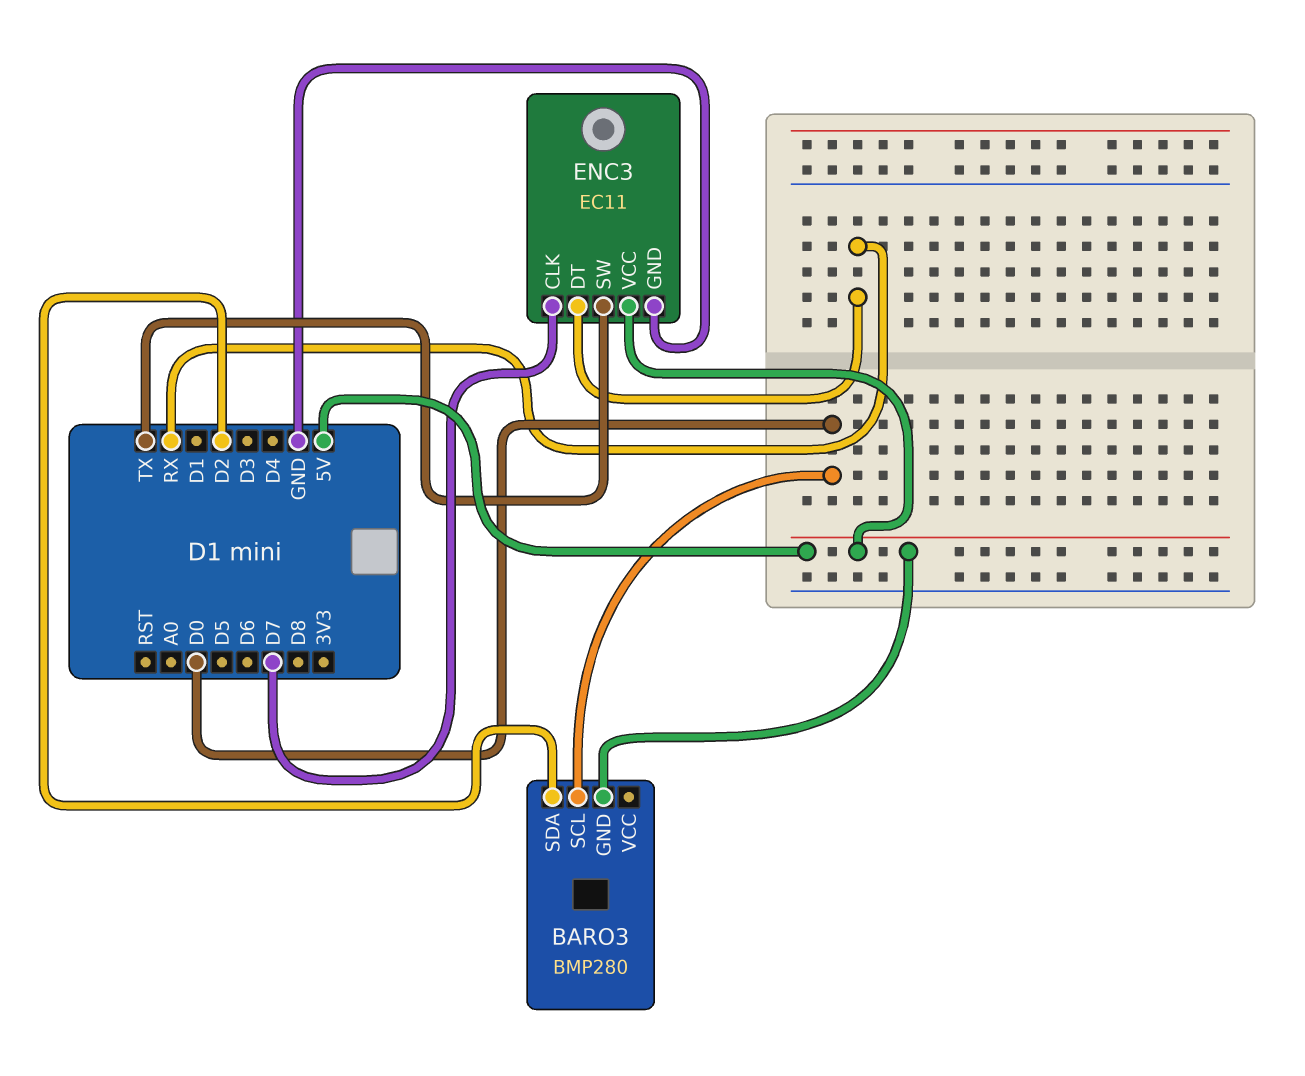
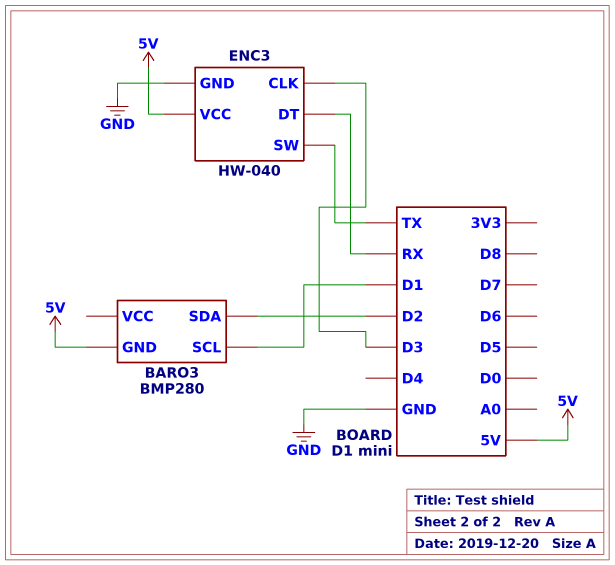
BARO3 pin SCL: D0 -> D1
ENC3: EC11 -> HW-040
ENC3 pin CLK: D7 -> D3

